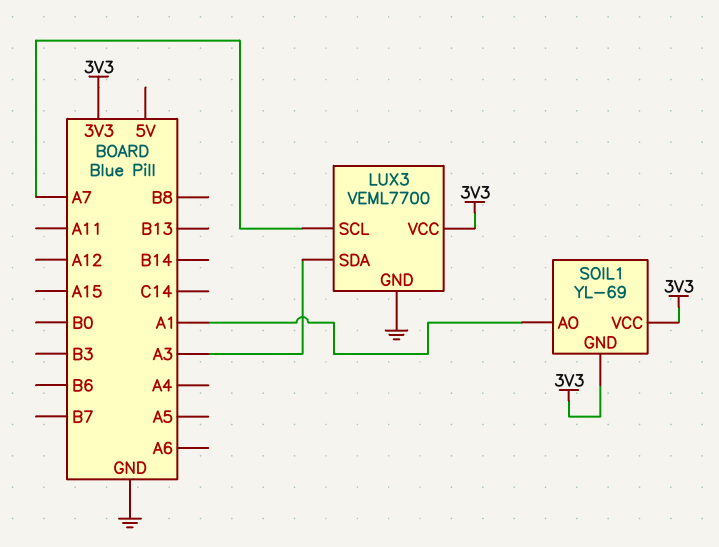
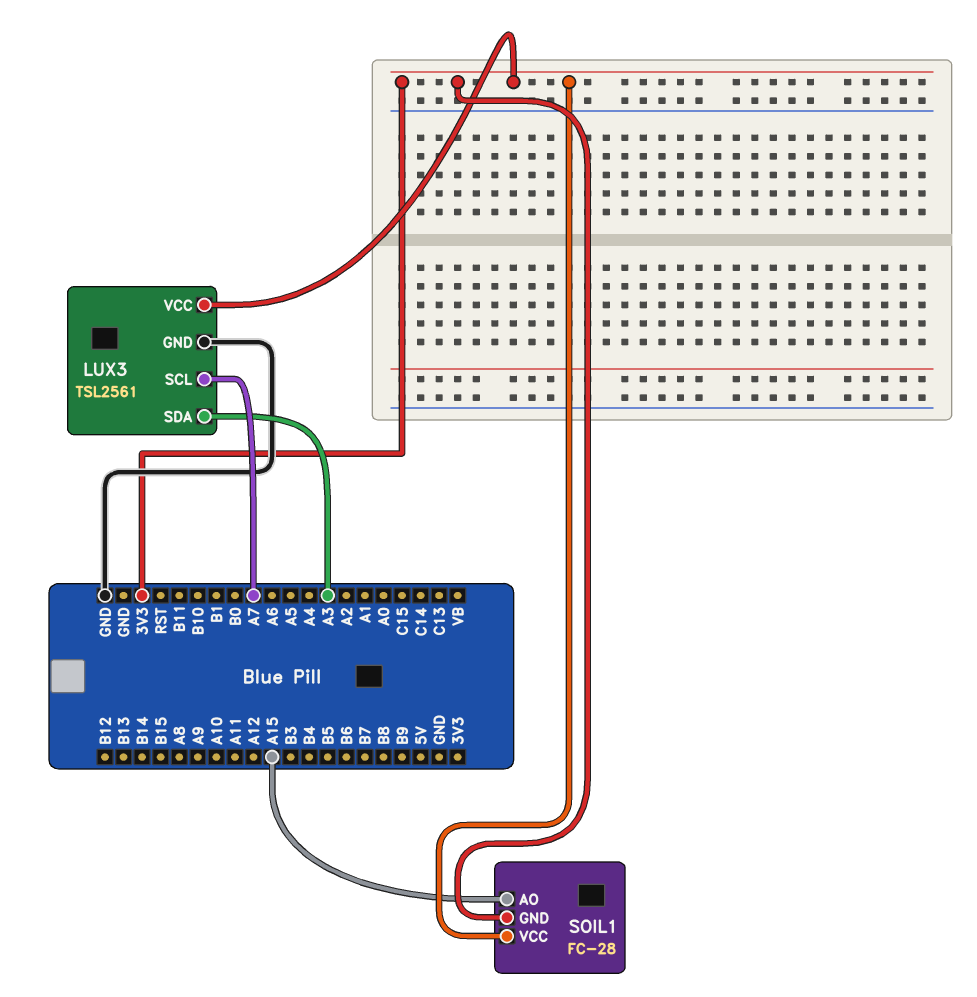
LUX3: VEML7700 -> TSL2561
SOIL1: YL-69 -> FC-28
SOIL1 pin AO: A1 -> A15

